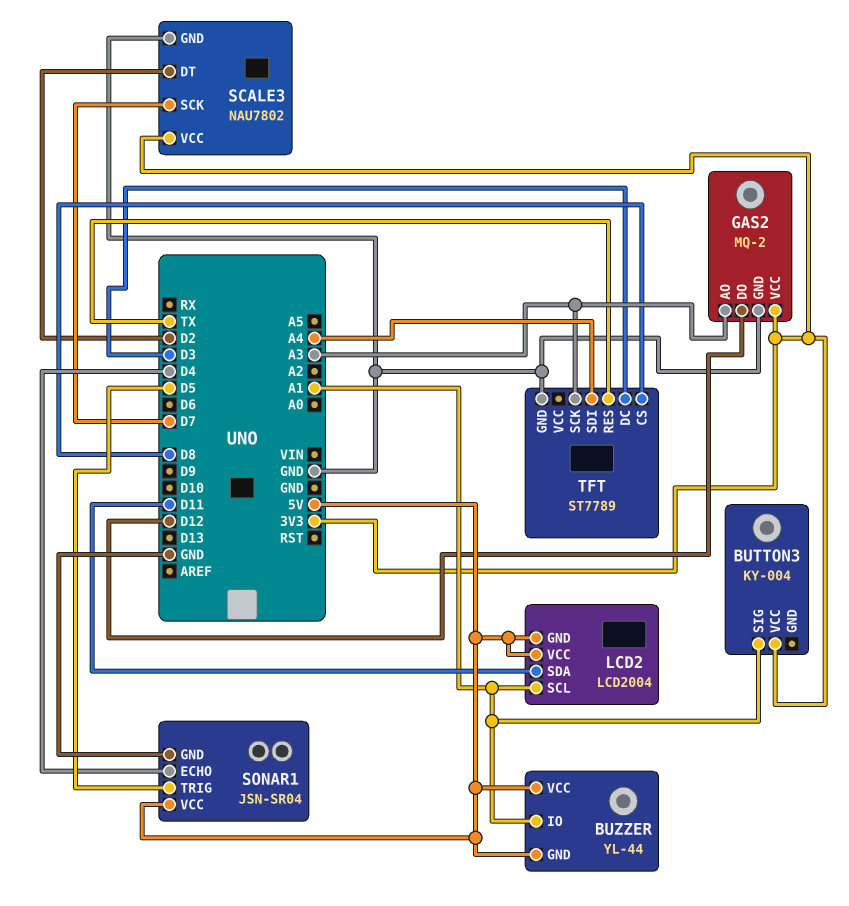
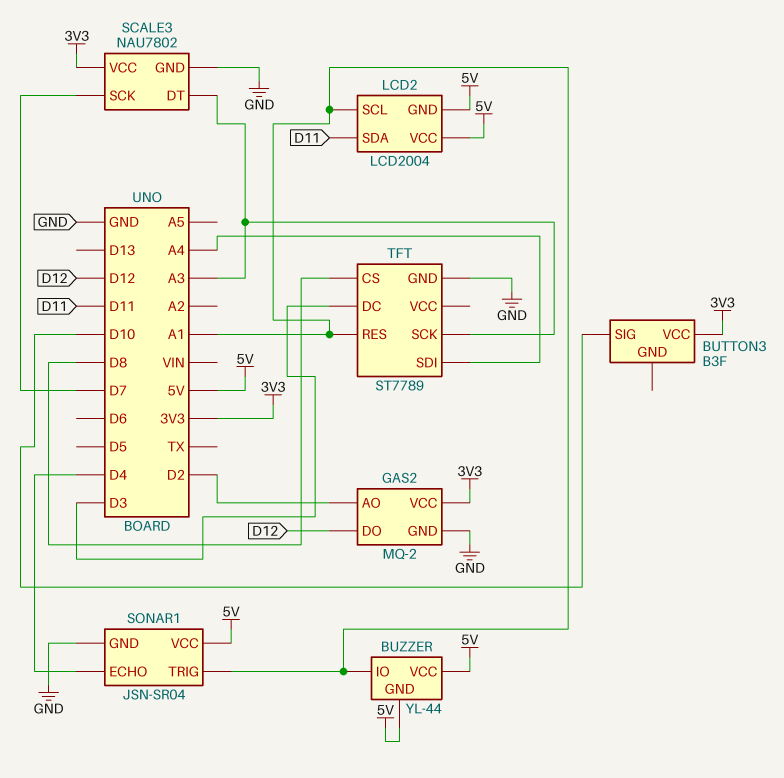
BUTTON3: KY-004 -> B3F
BUTTON3 pin SIG: A1 -> D10
GAS2 pin AO: A3 -> D2
SCALE3 pin DT: D2 -> A3
SONAR1 pin TRIG: D5 -> A1
TFT pin RES: TX -> A1

